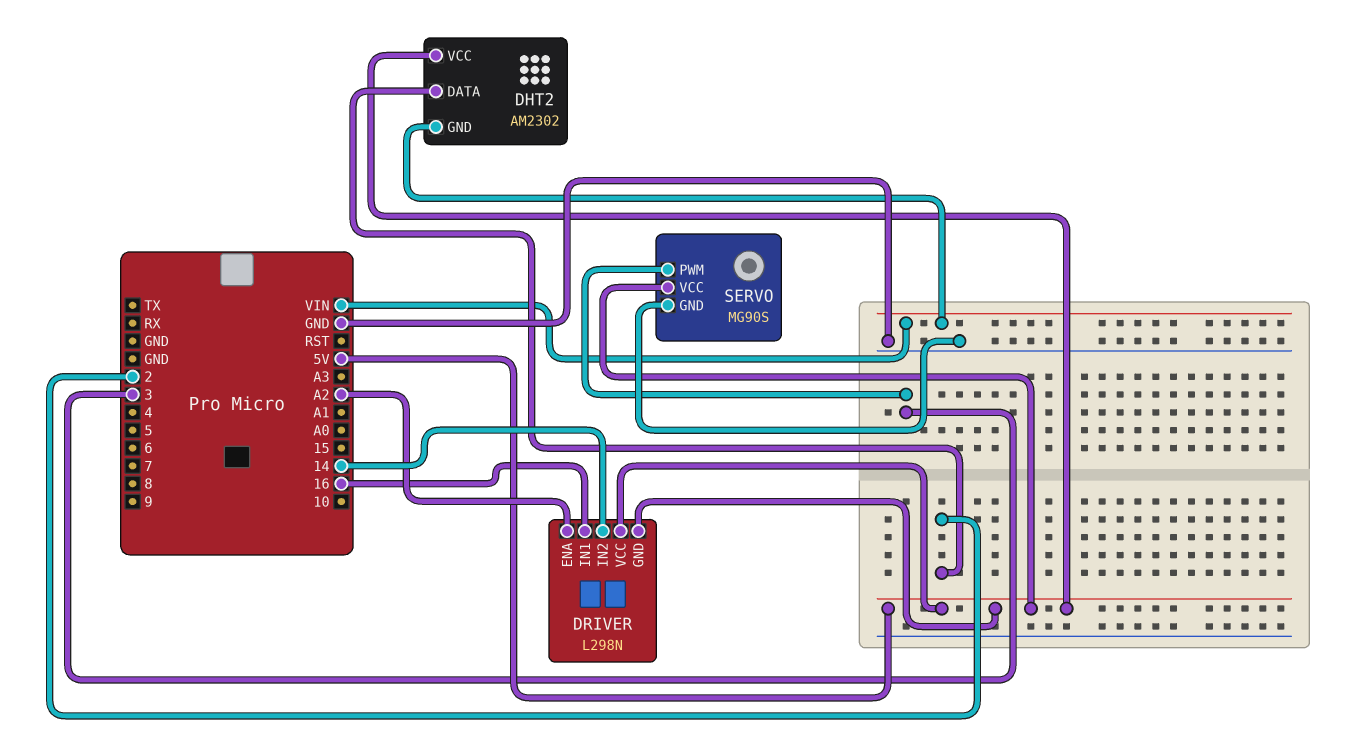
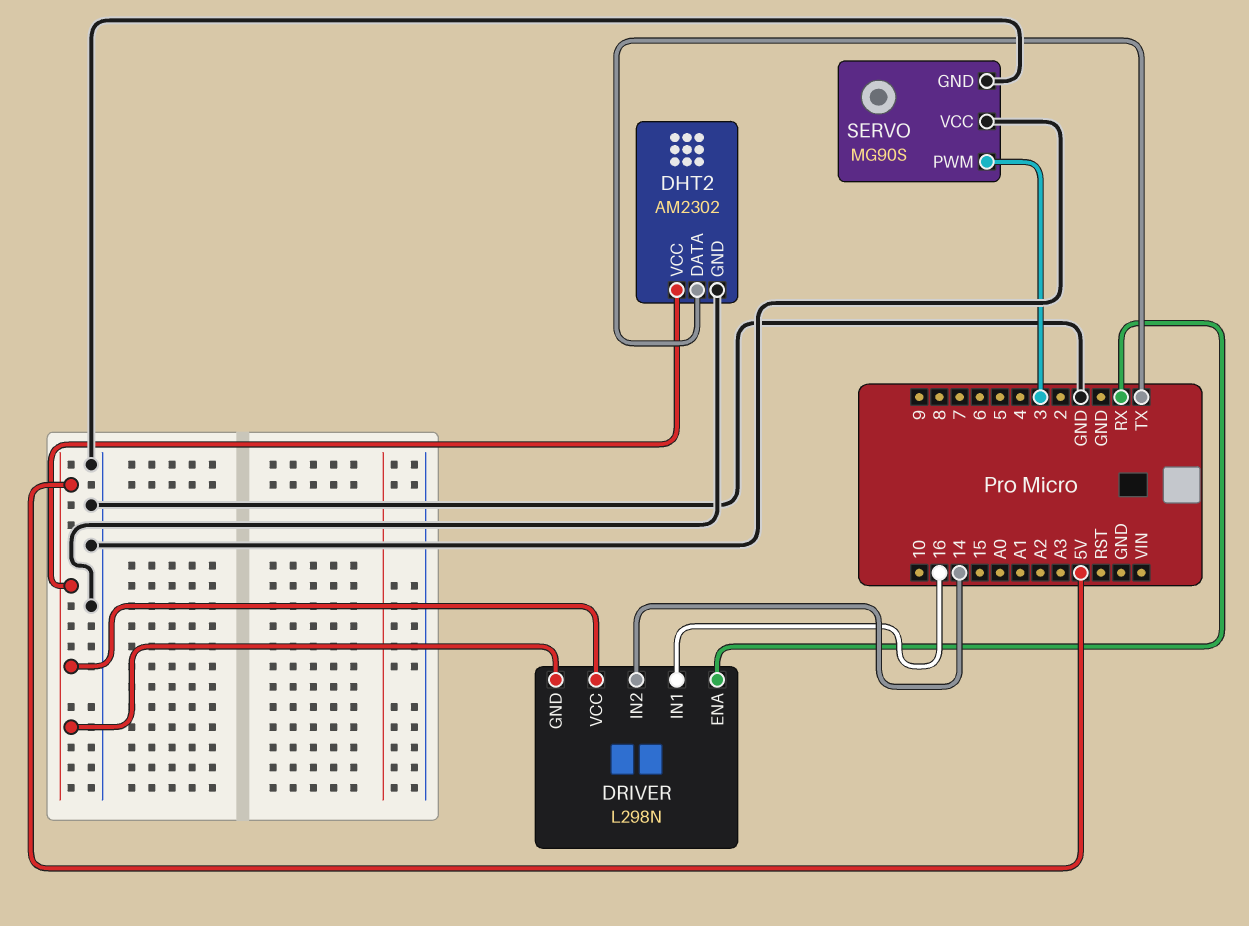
DHT2 pin DATA: 2 -> TX
DHT2 pin GND: VIN -> GND
DRIVER pin ENA: A2 -> RX
SERVO pin VCC: 5V -> GND

